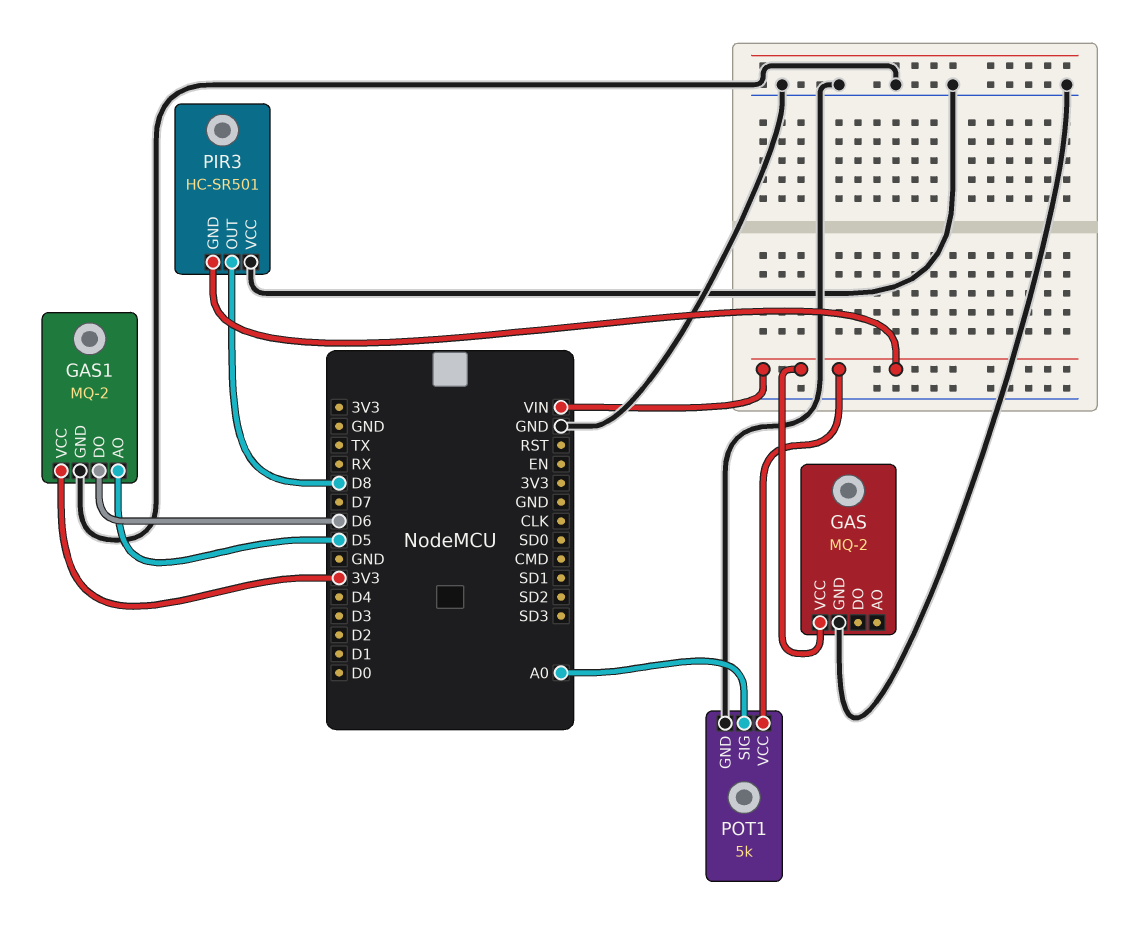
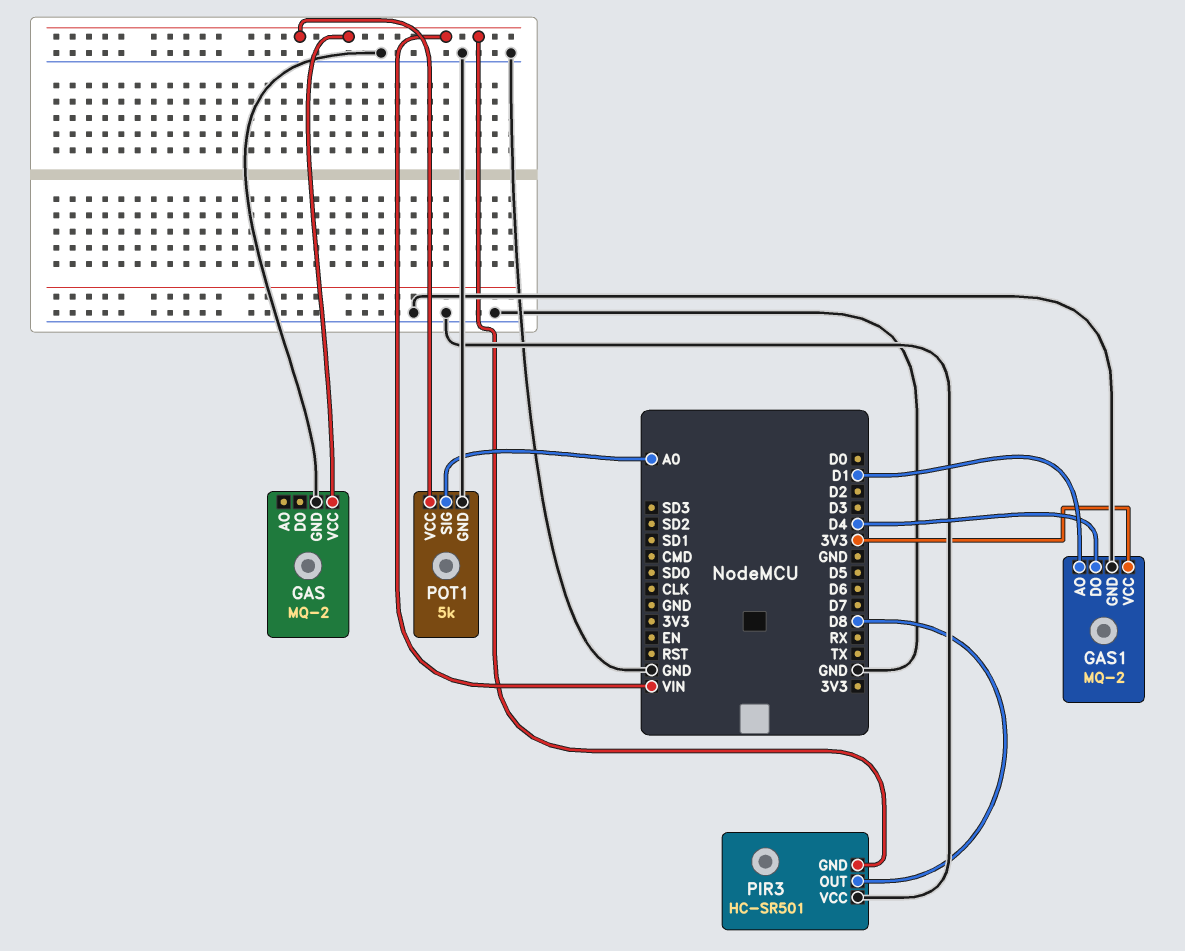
GAS1 pin AO: D5 -> D1
GAS1 pin DO: D6 -> D4

